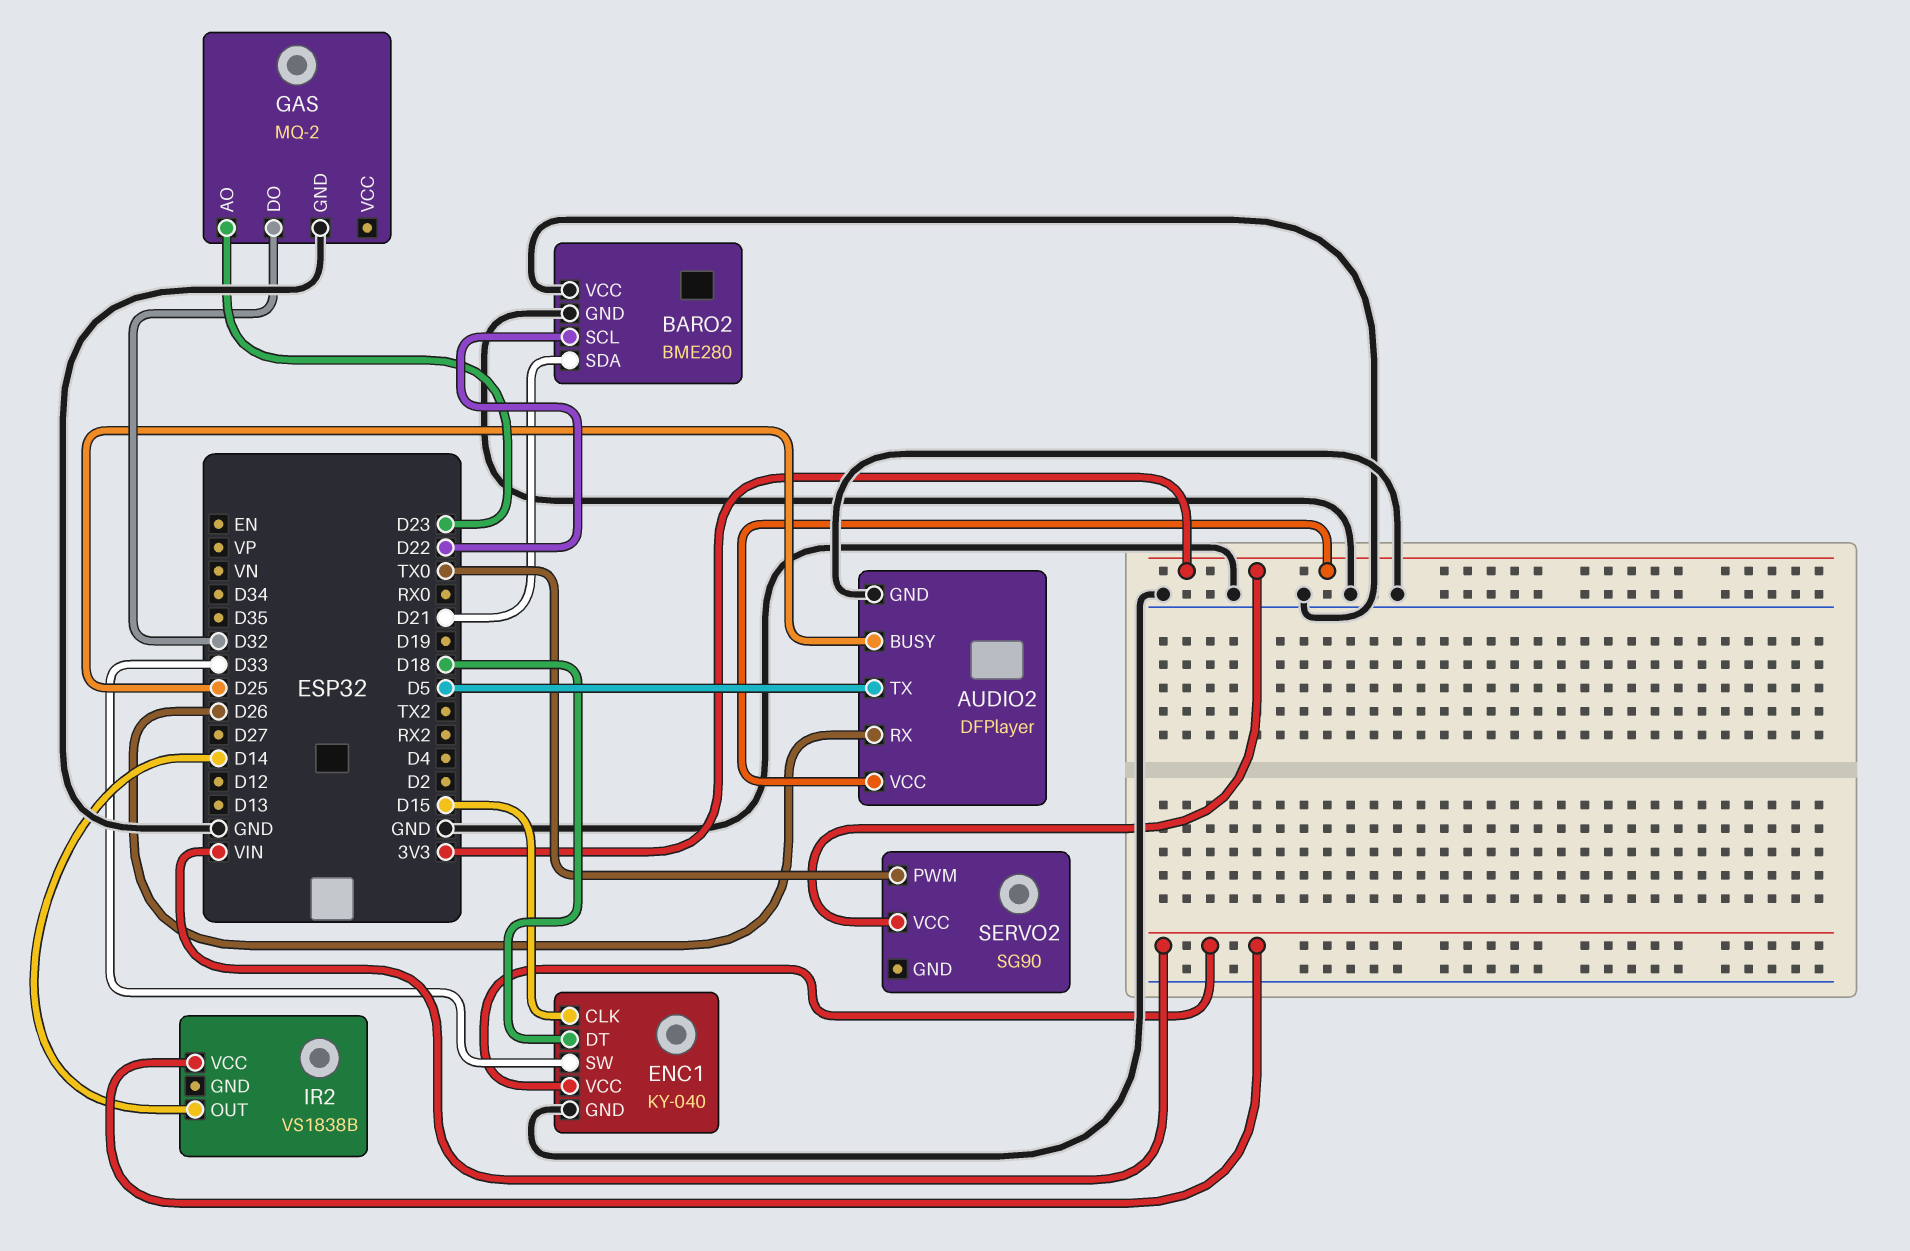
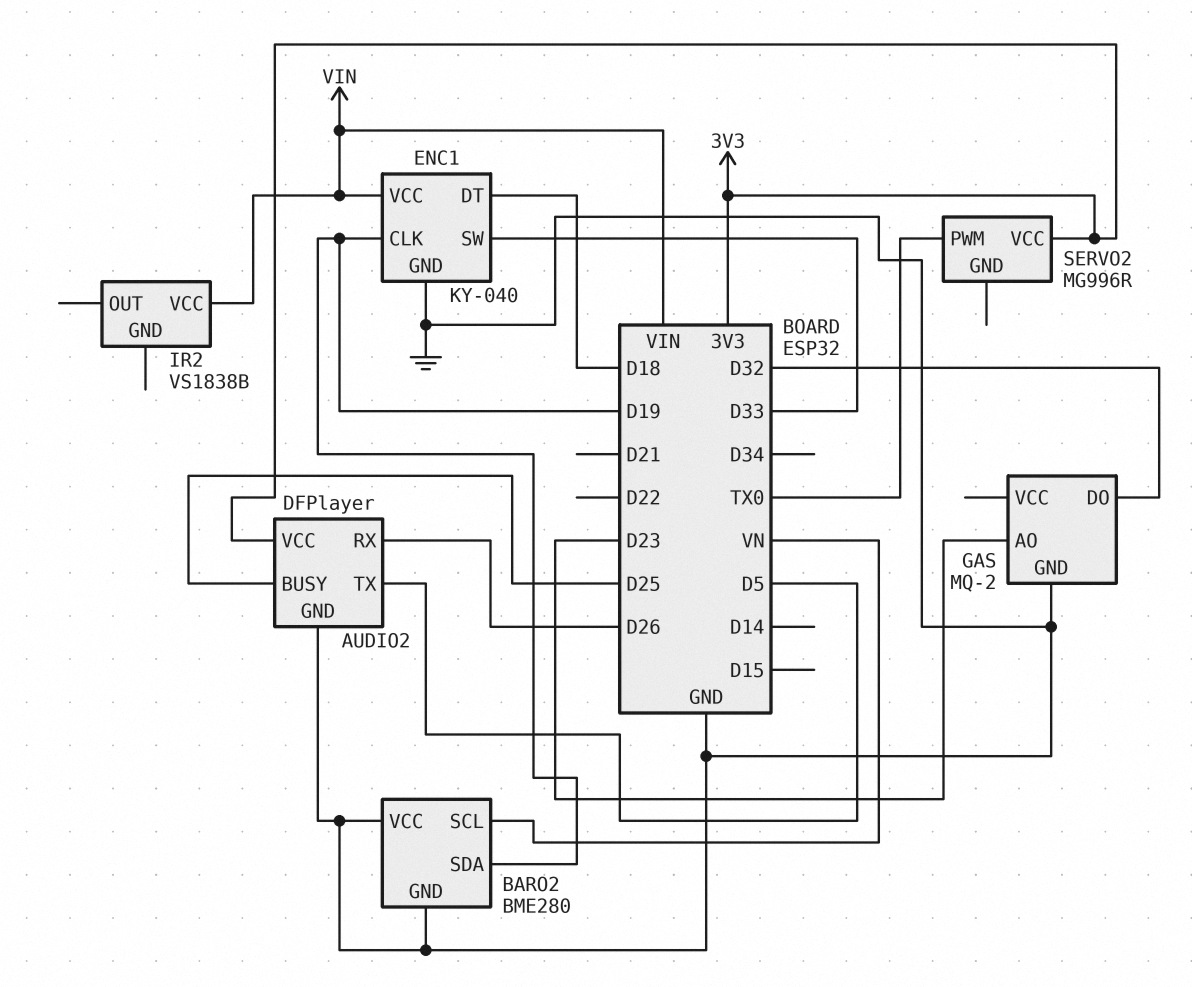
BARO2 pin SCL: D22 -> VN
BARO2 pin SDA: D21 -> D19
ENC1 pin CLK: D15 -> D19
IR2 pin OUT: D14 -> none
SERVO2: SG90 -> MG996R

